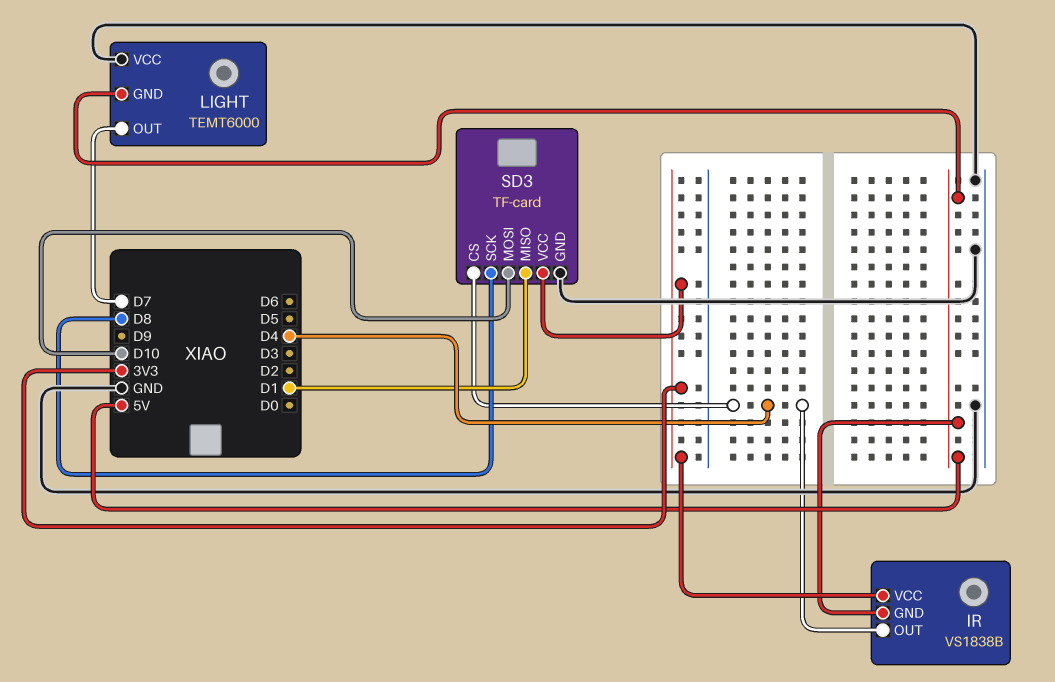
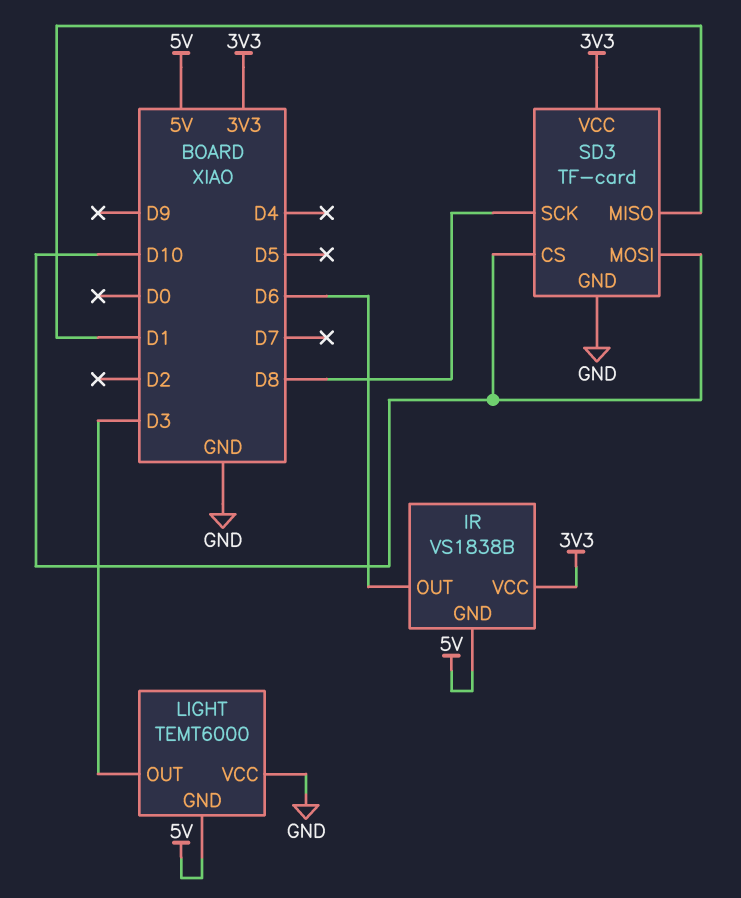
IR pin OUT: D4 -> D6
LIGHT pin OUT: D7 -> D3
SD3 pin CS: D4 -> D10

